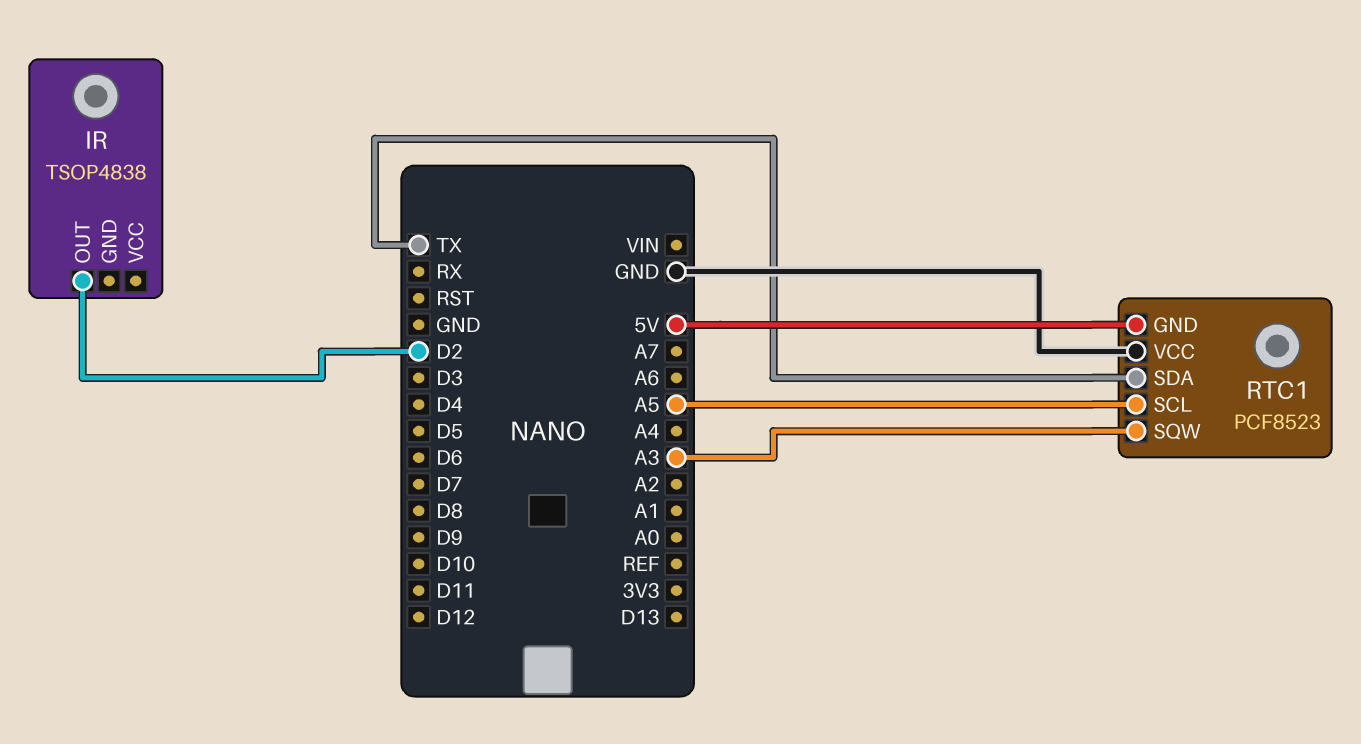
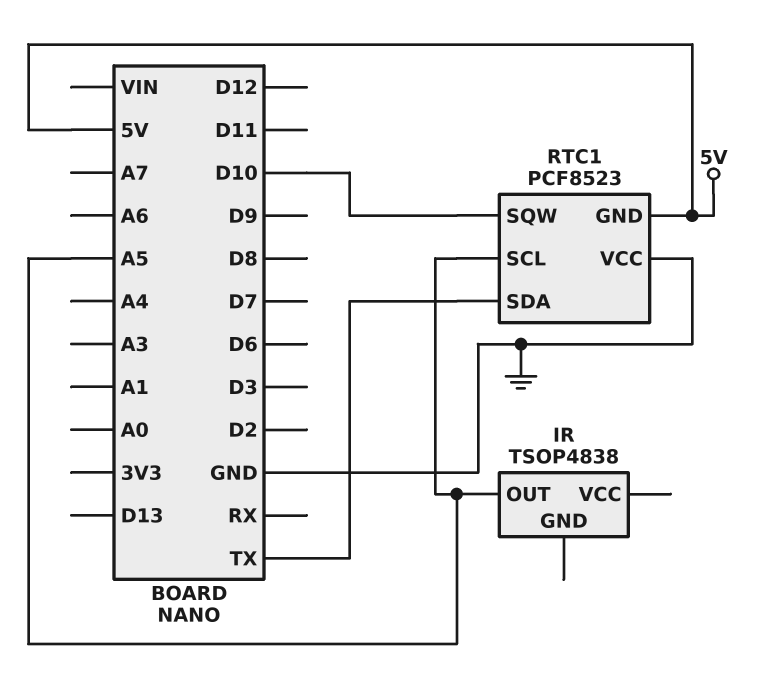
IR pin OUT: D2 -> A5
RTC1 pin SQW: A3 -> D10

